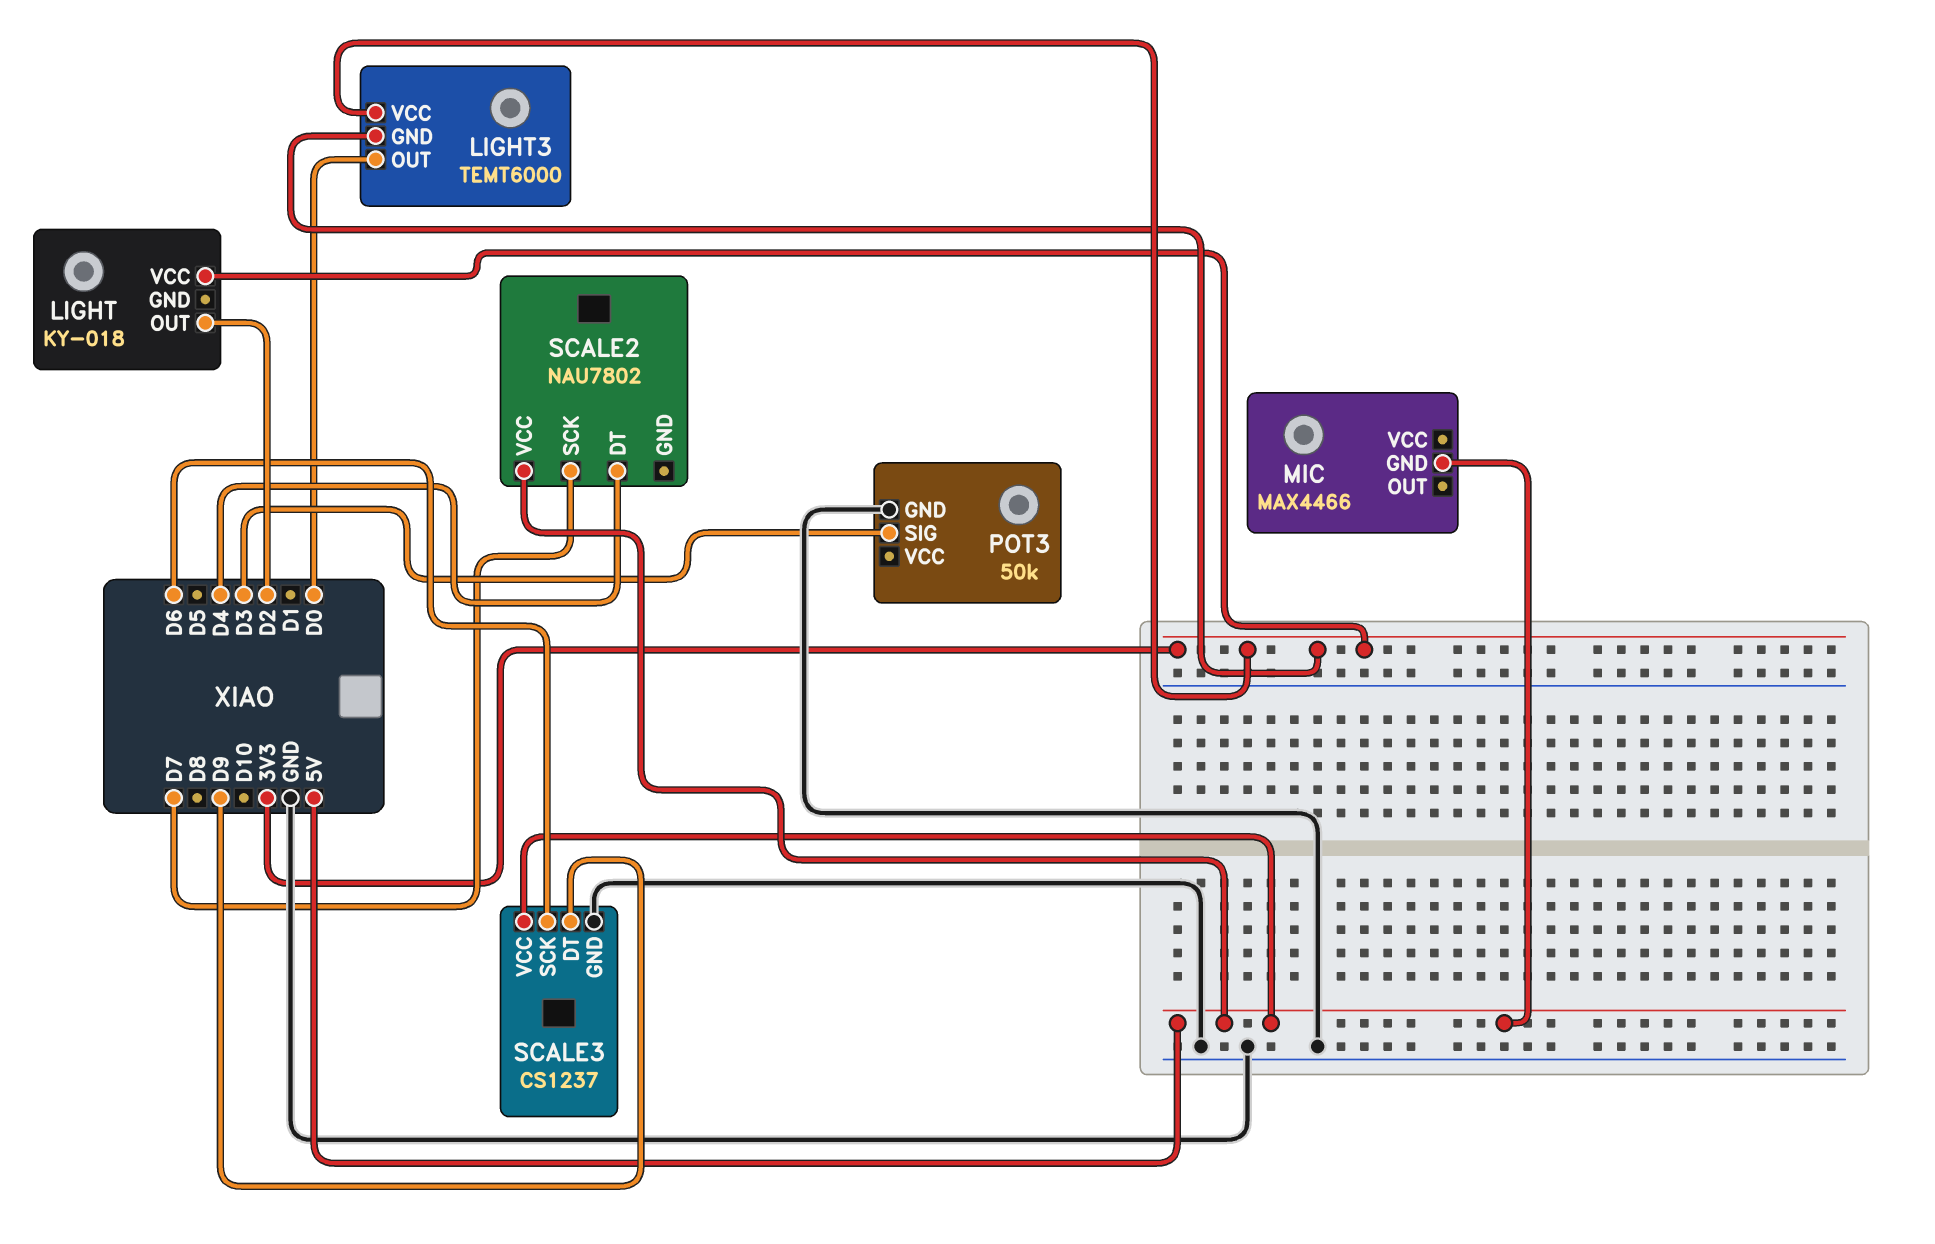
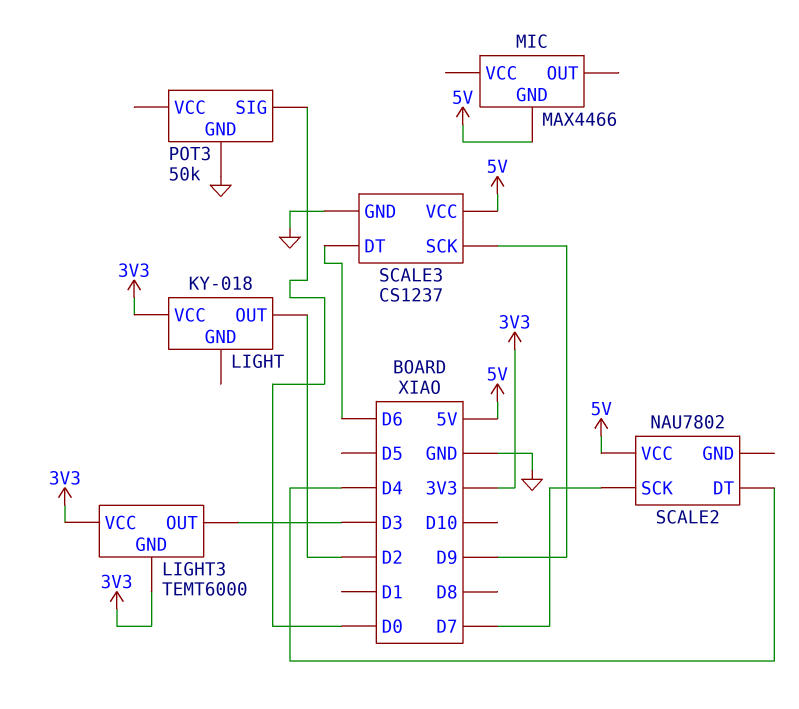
LIGHT3 pin OUT: D0 -> D3
POT3 pin SIG: D3 -> D0
SCALE3 pin DT: D9 -> D6
SCALE3 pin SCK: D6 -> D9

